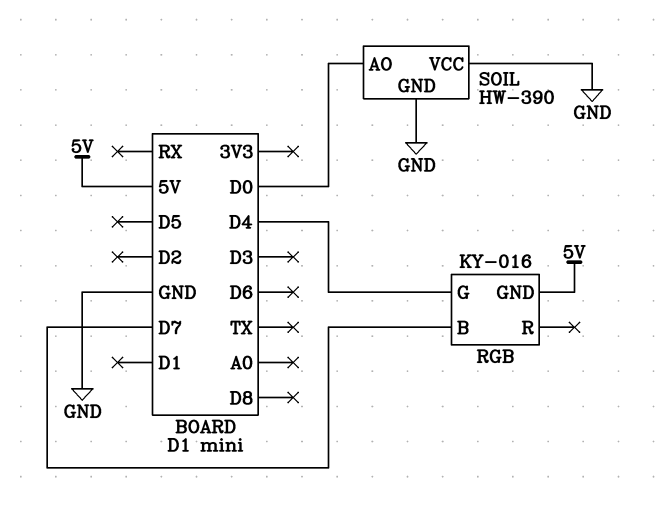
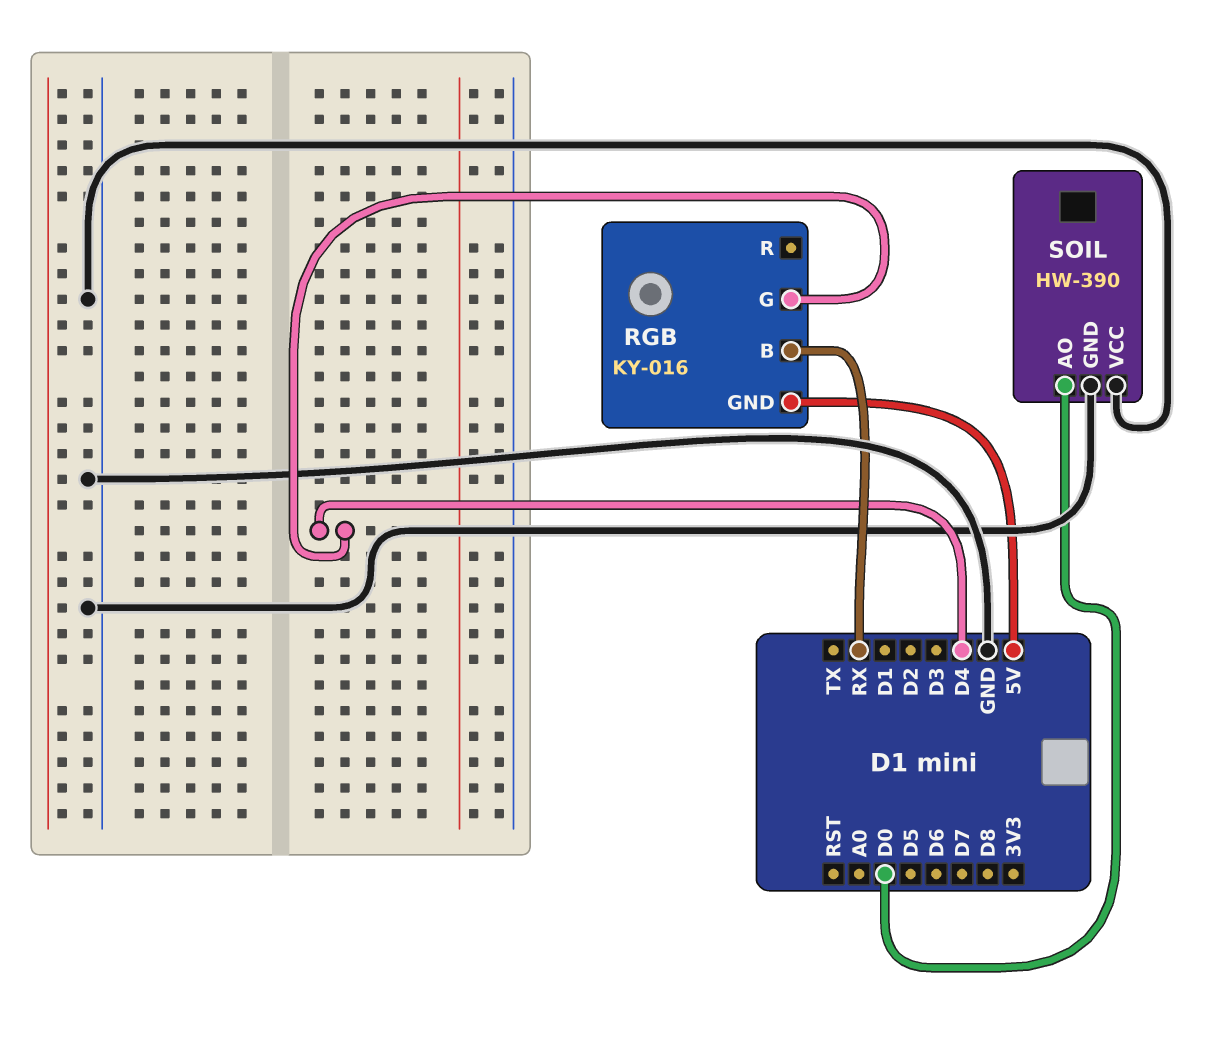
RGB pin B: D7 -> RX

